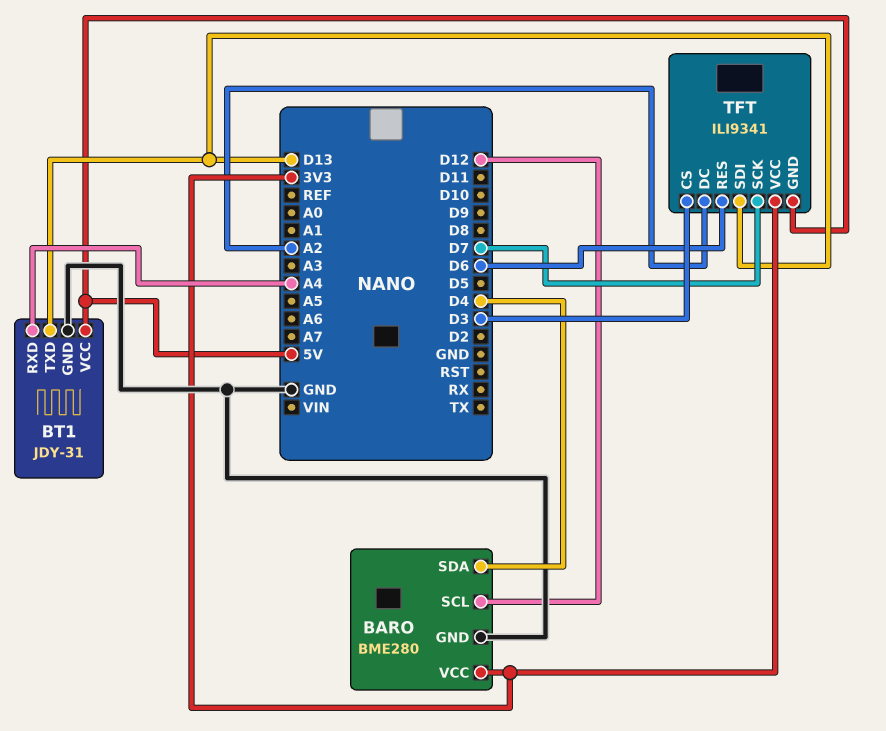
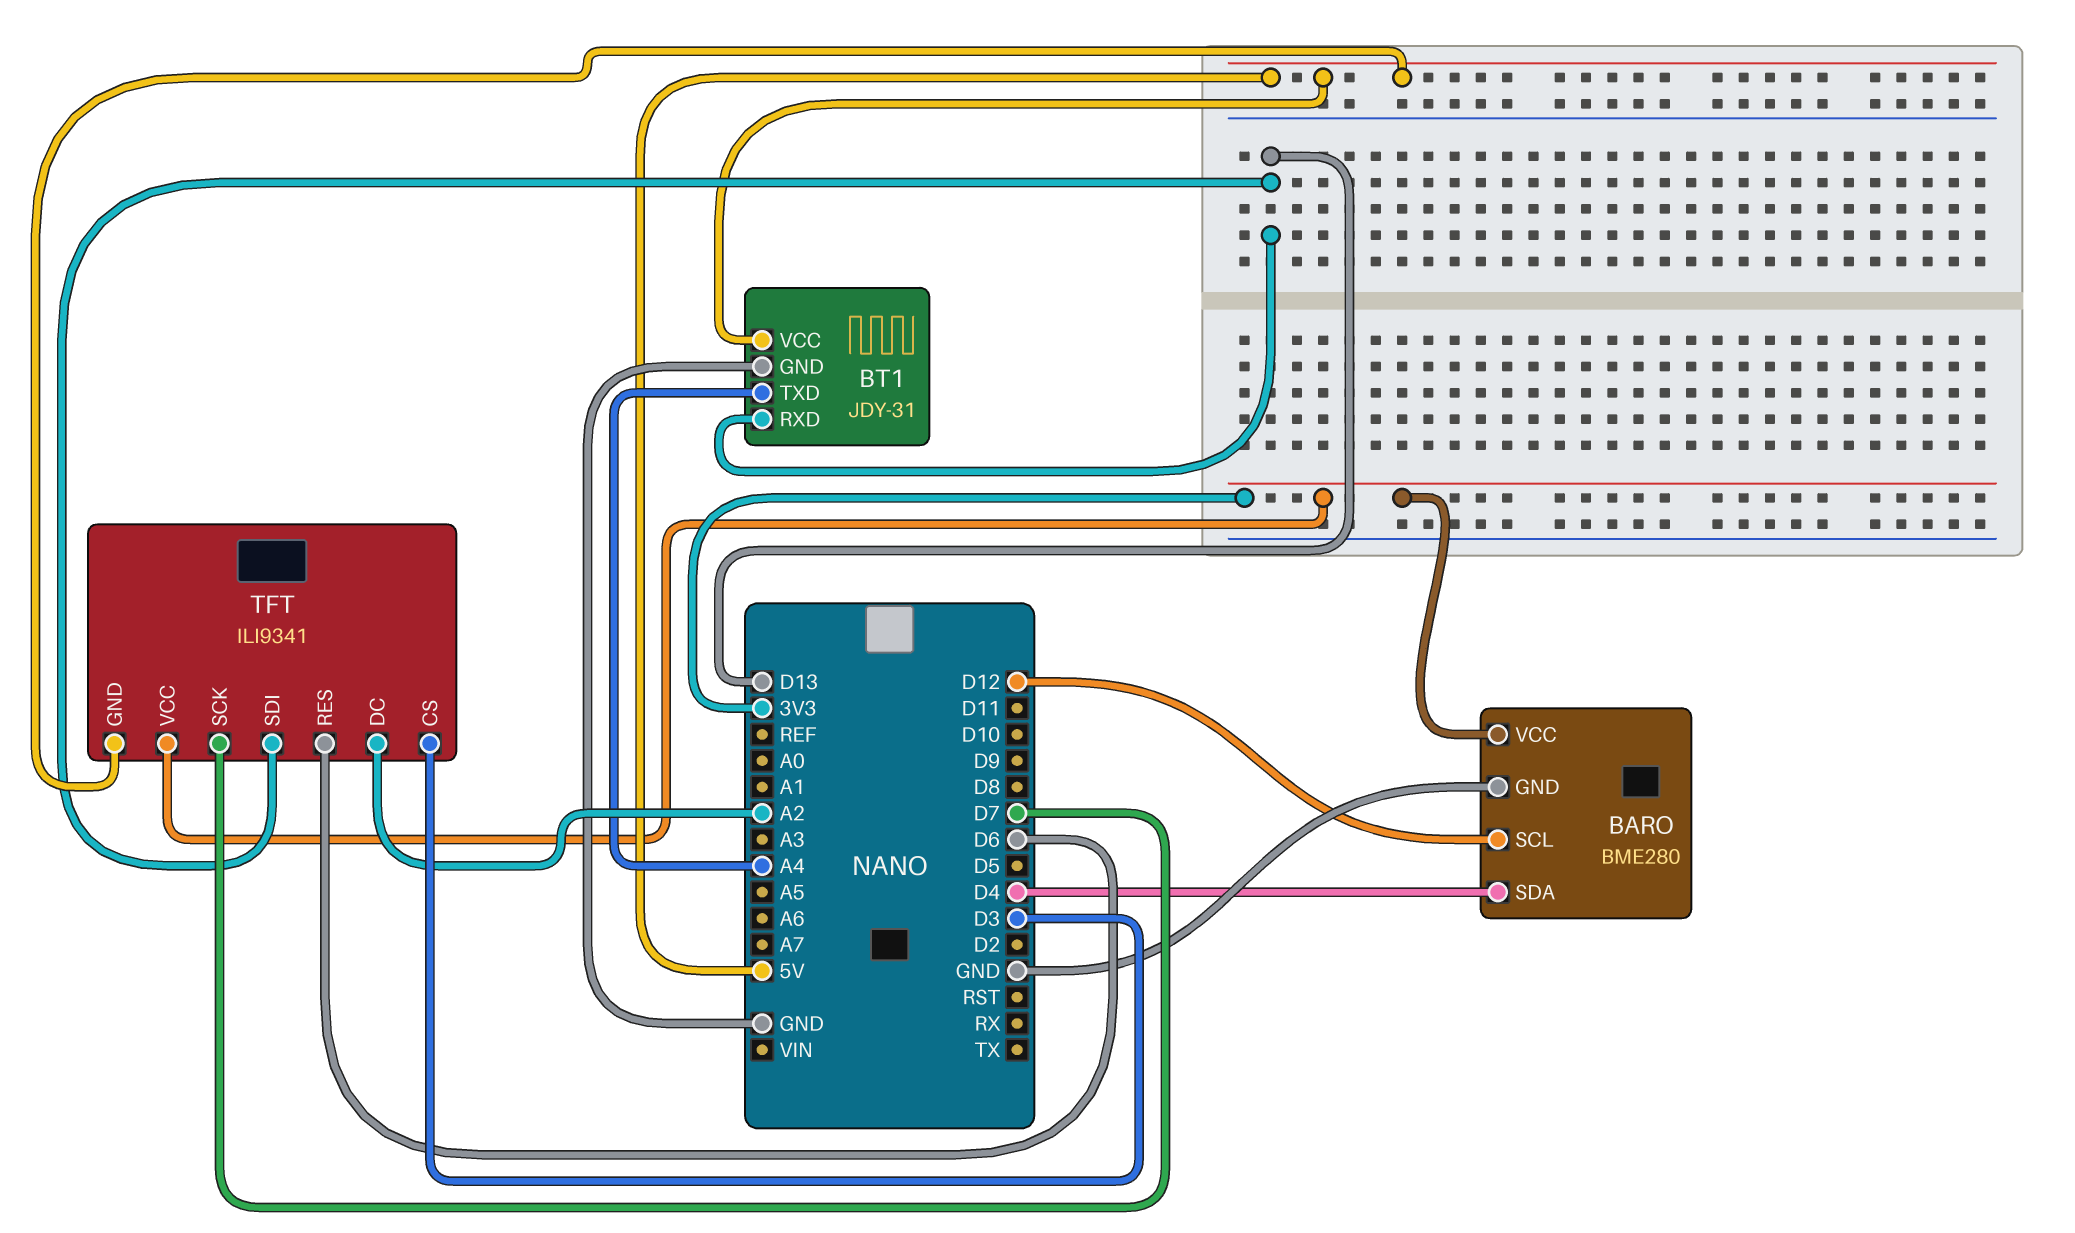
BT1 pin RXD: A4 -> D13
BT1 pin TXD: D13 -> A4

